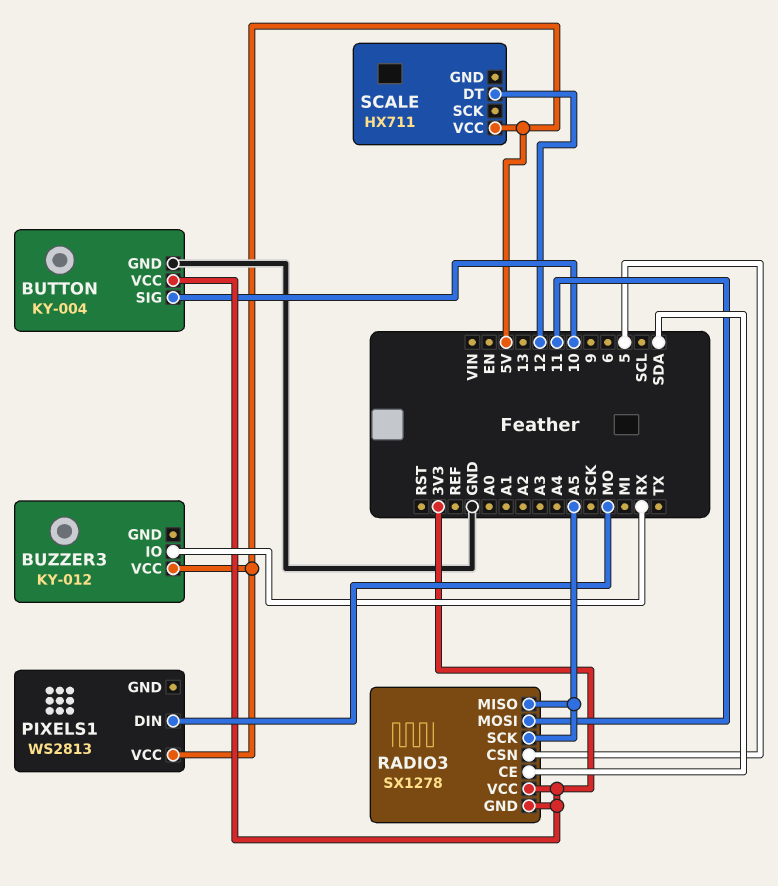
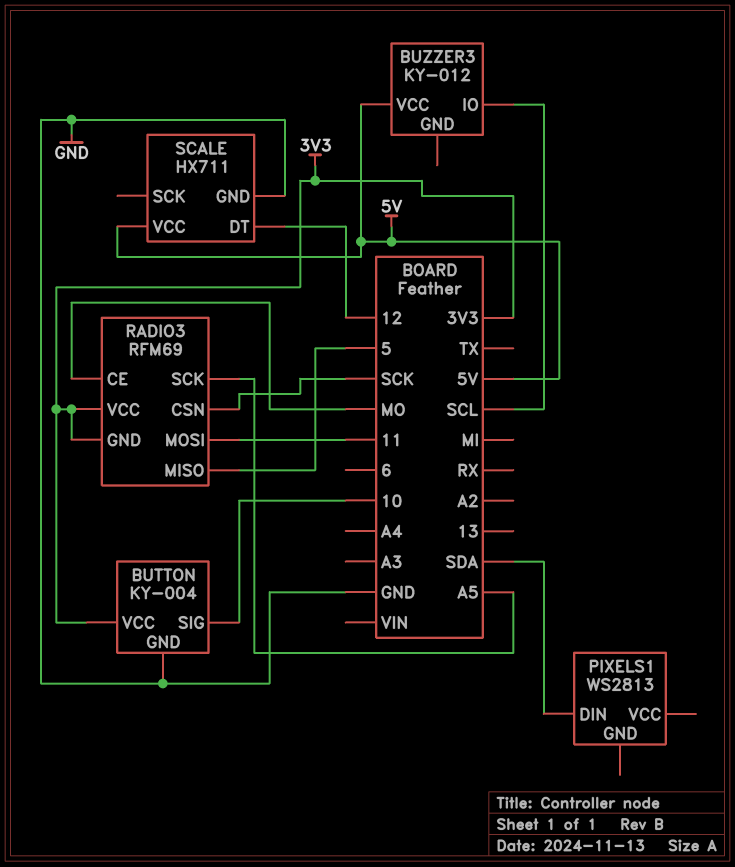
BUZZER3 pin IO: RX -> SCL
PIXELS1 pin DIN: MO -> SDA
PIXELS1 pin VCC: 5V -> none
RADIO3: SX1278 -> RFM69
RADIO3 pin CE: SDA -> MO
RADIO3 pin CSN: 5 -> SCK
RADIO3 pin MISO: A5 -> 5
SCALE pin GND: none -> GND

